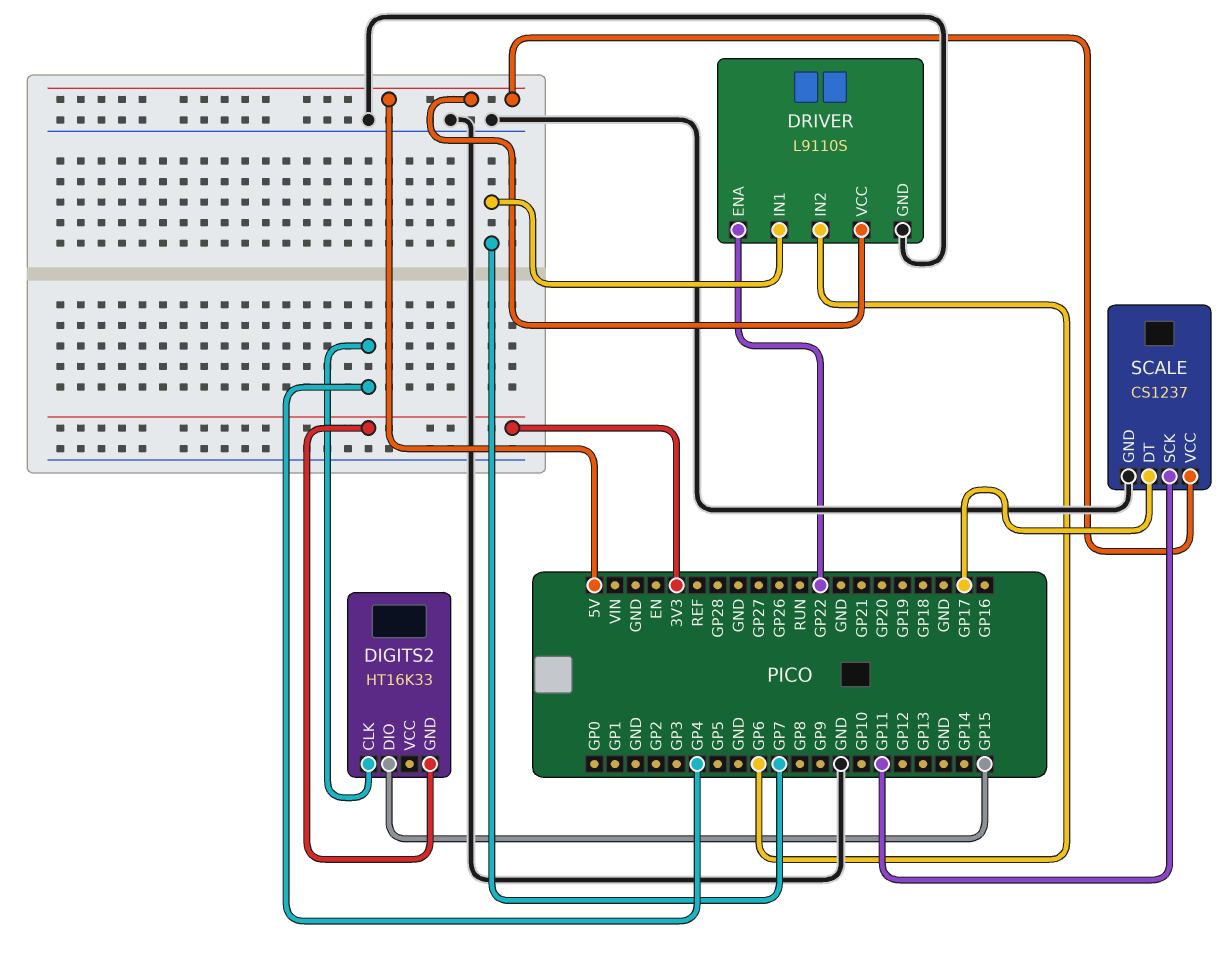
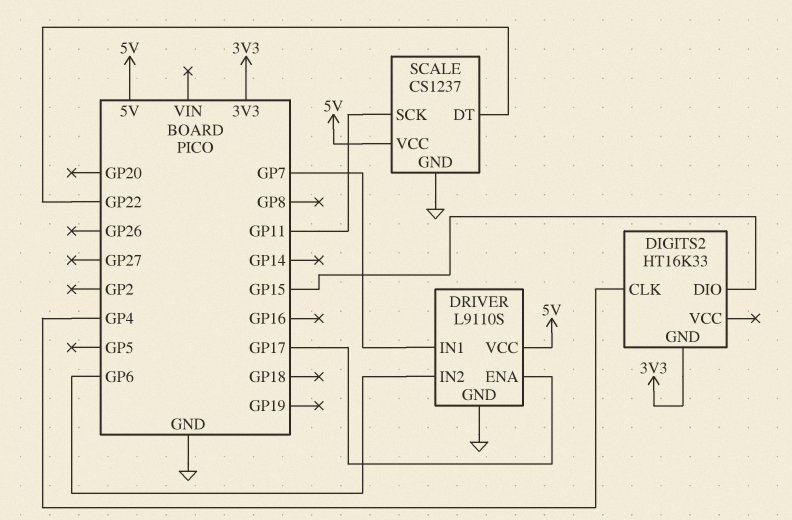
DRIVER pin ENA: GP22 -> GP17
SCALE pin DT: GP17 -> GP22

